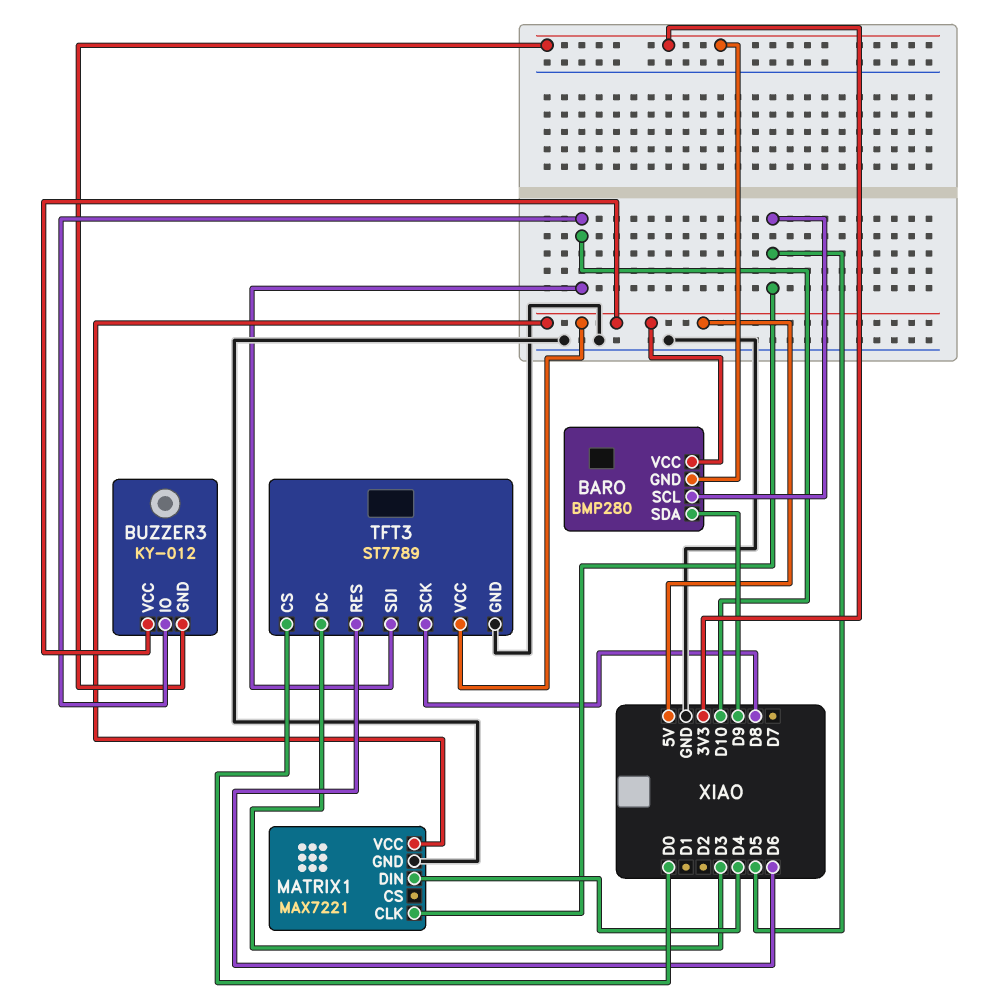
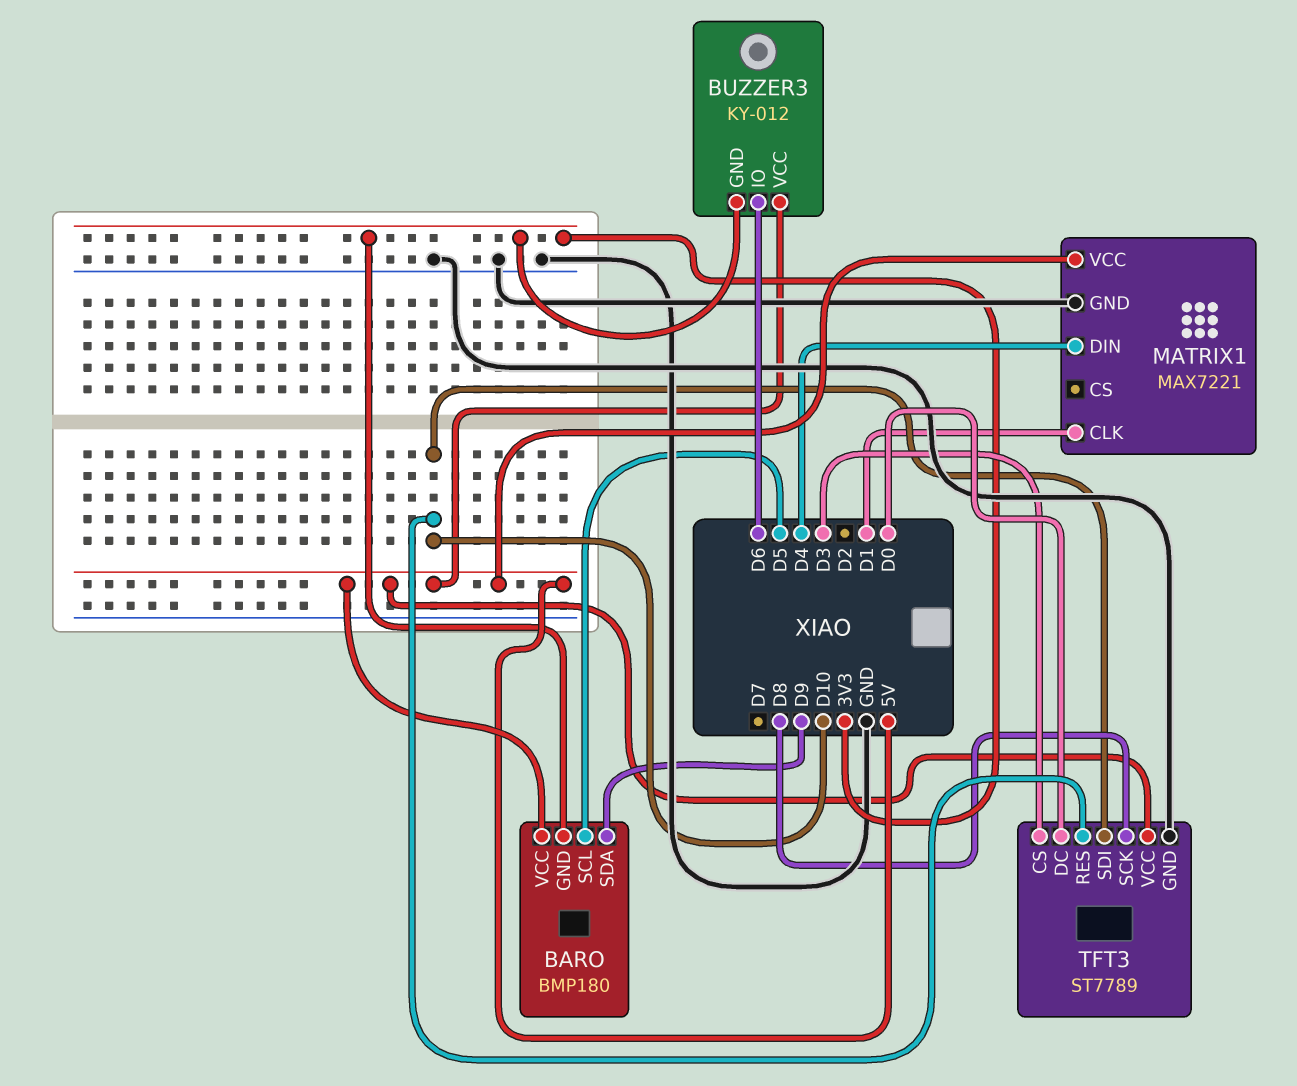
BARO: BMP280 -> BMP180
BUZZER3 pin IO: D10 -> D6
MATRIX1 pin CLK: D5 -> D1
TFT3 pin CS: D0 -> D3
TFT3 pin DC: D3 -> D0
TFT3 pin RES: D6 -> D10

